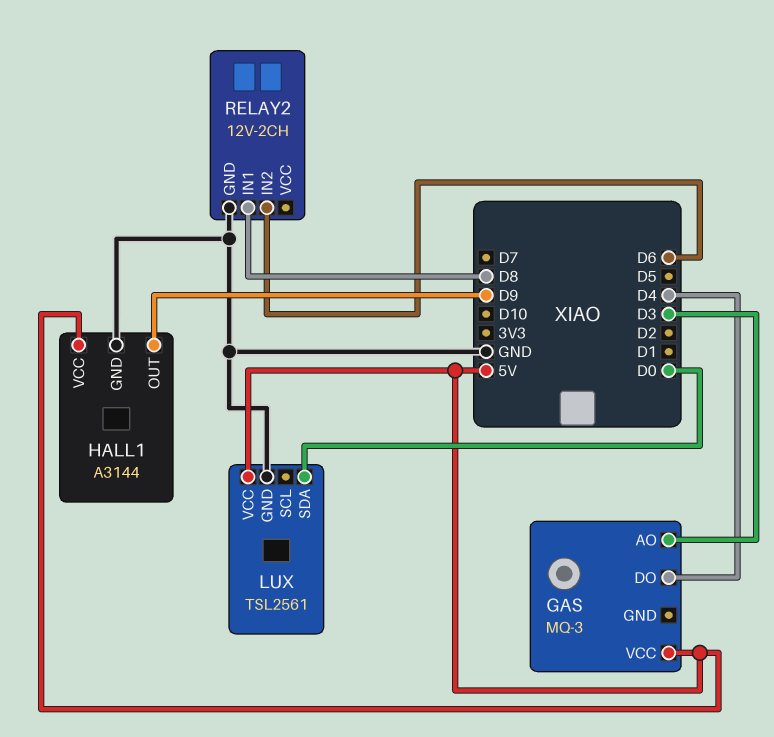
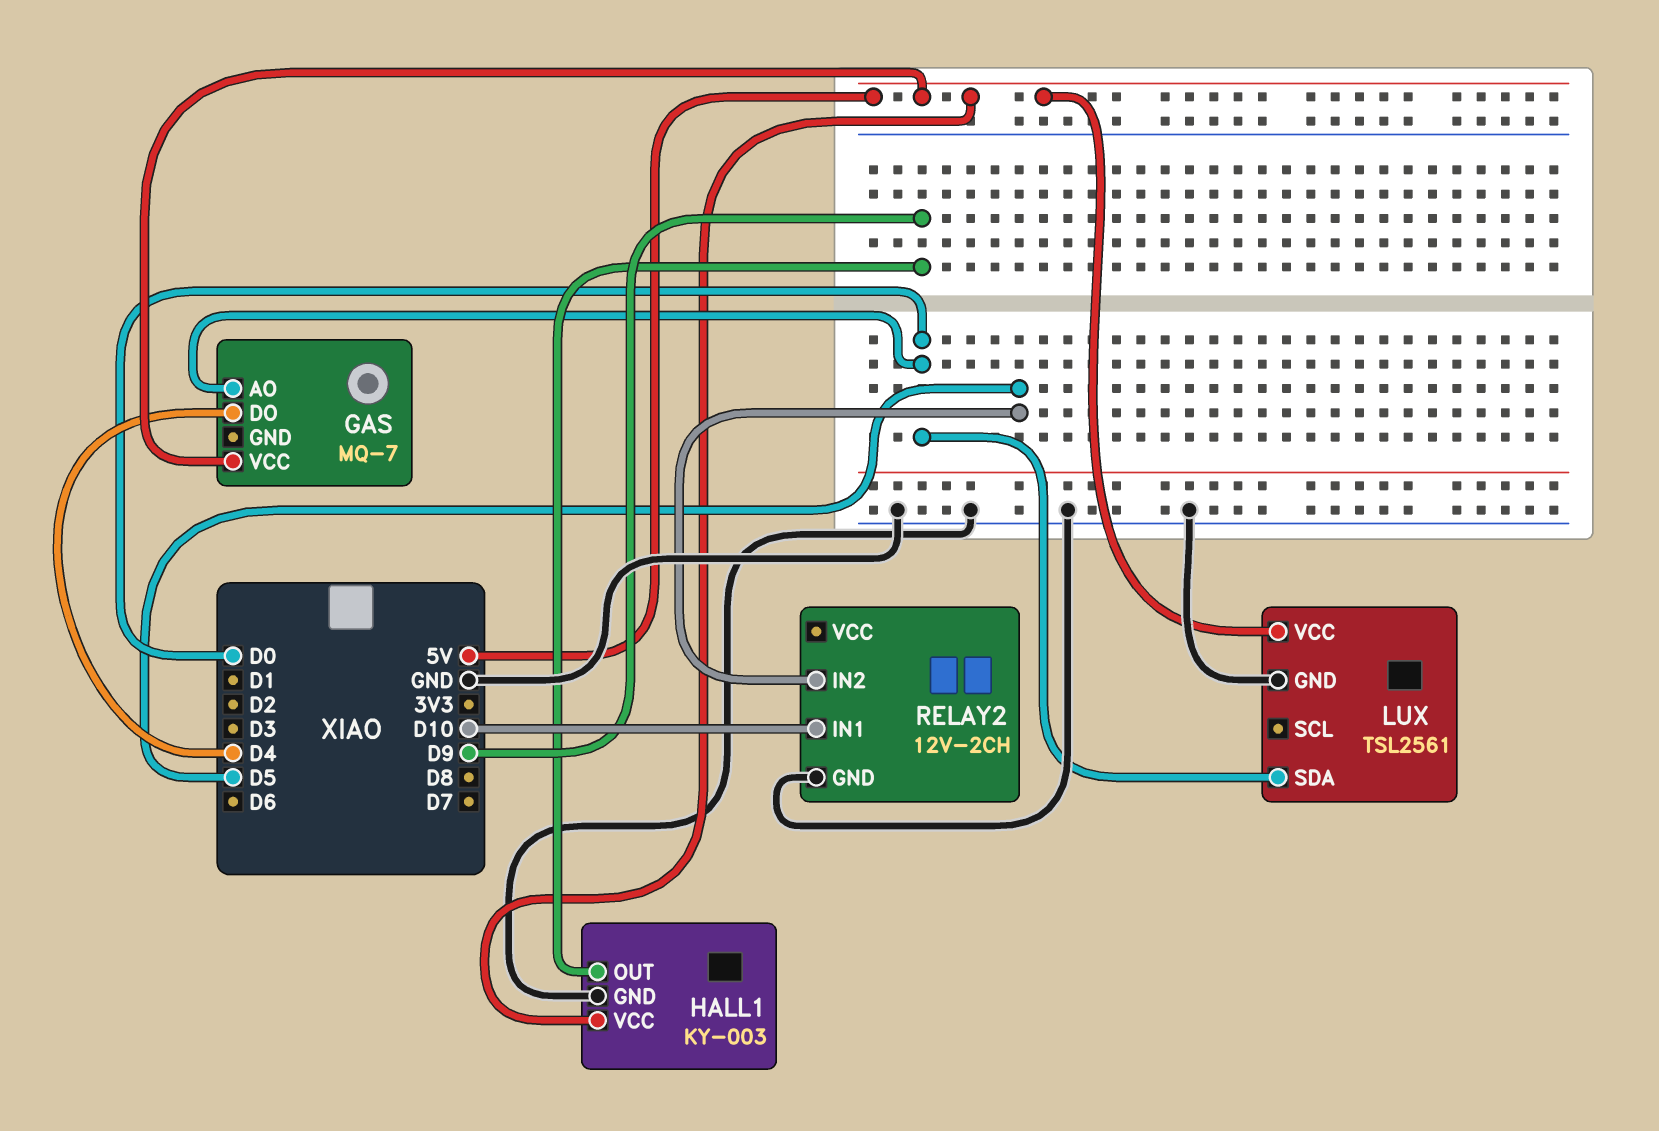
GAS: MQ-3 -> MQ-7
GAS pin AO: D3 -> D0
HALL1: A3144 -> KY-003
RELAY2 pin IN1: D8 -> D10
RELAY2 pin IN2: D6 -> D5

